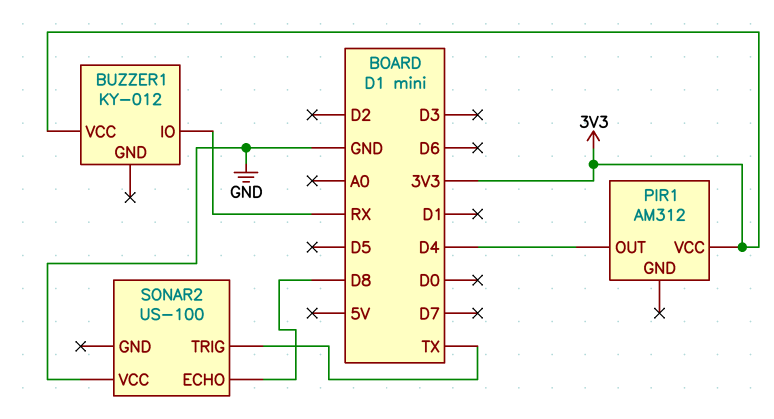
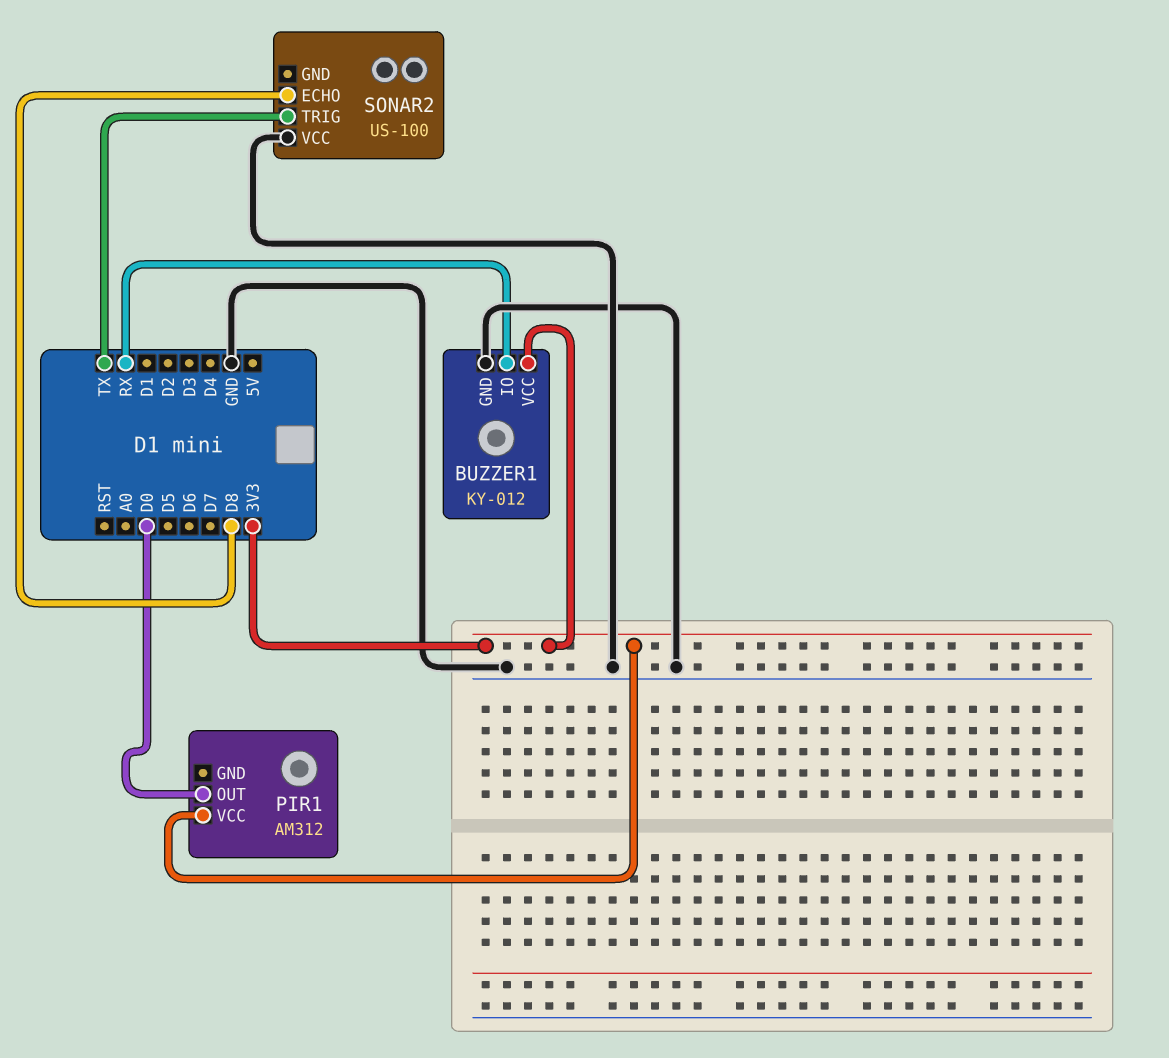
BUZZER1 pin GND: none -> GND
PIR1 pin OUT: D4 -> D0

